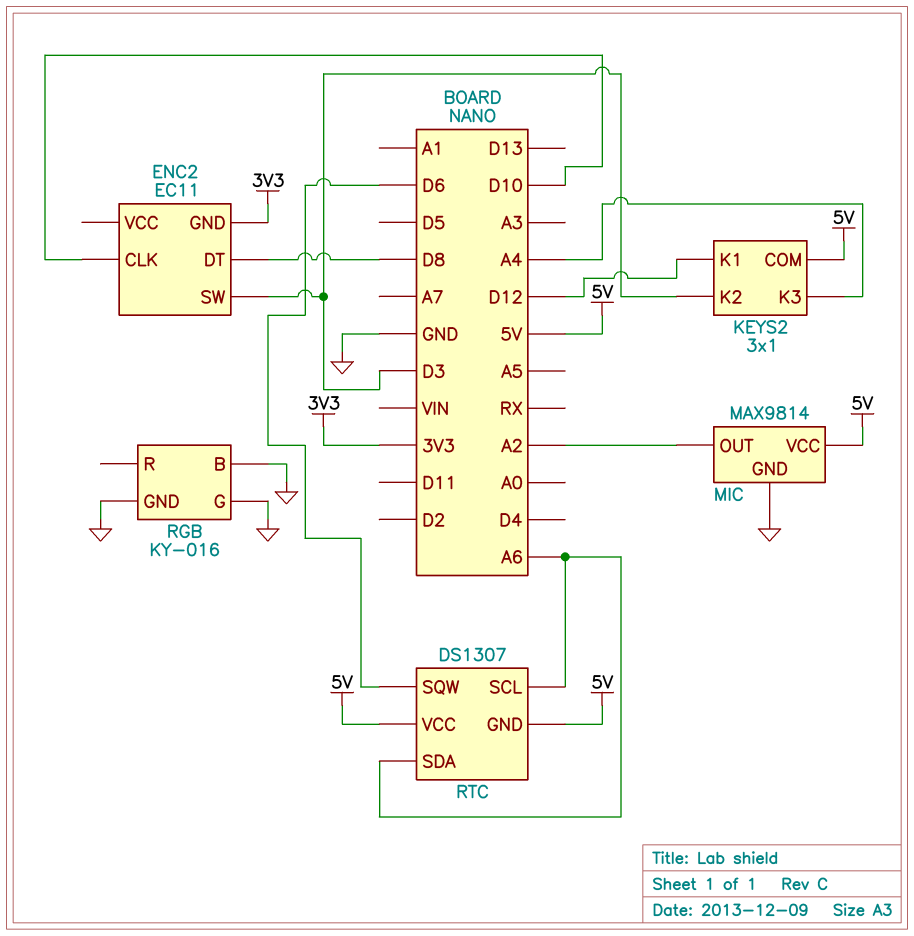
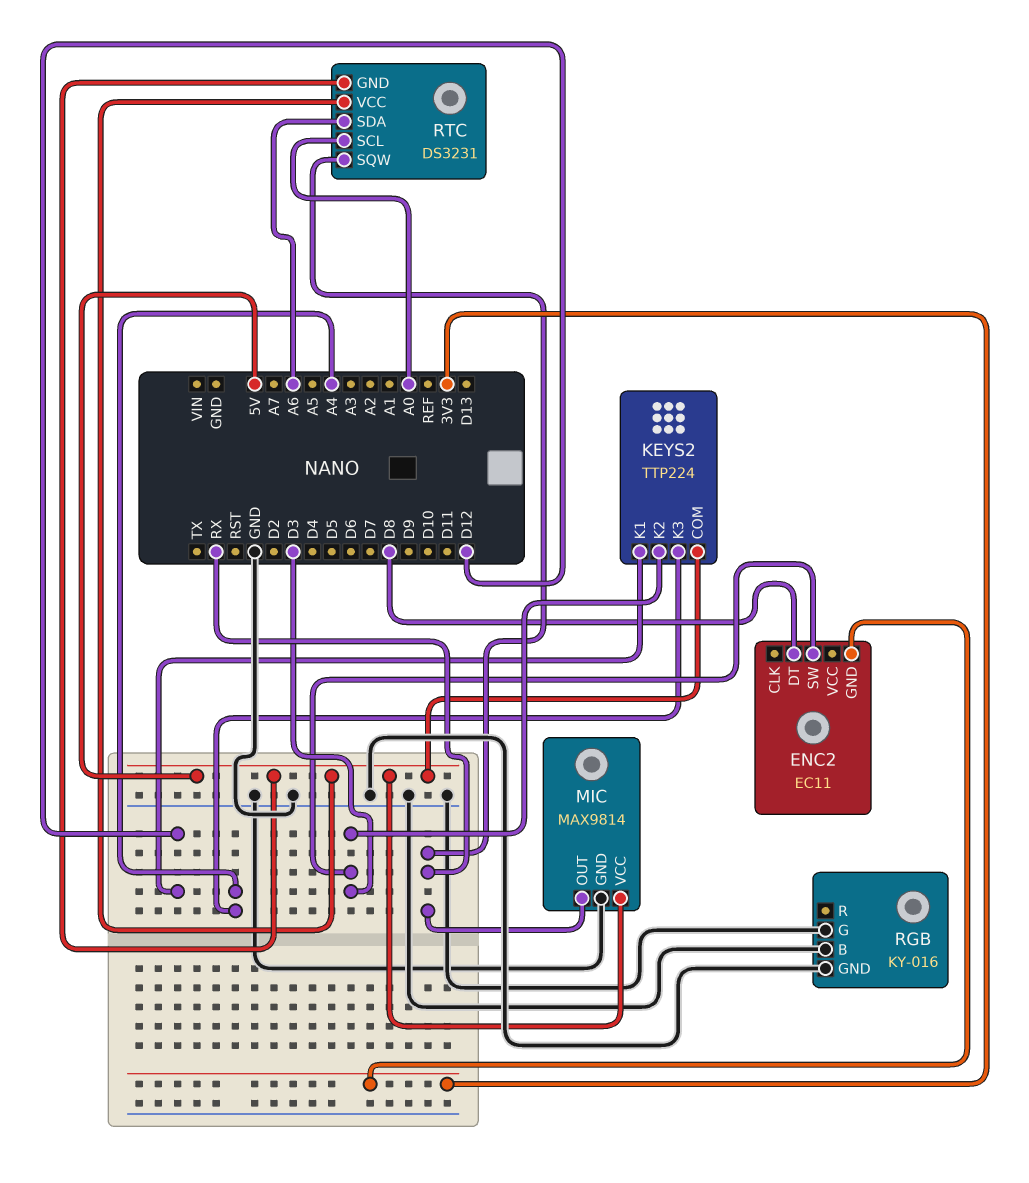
ENC2 pin CLK: D10 -> none
KEYS2: 3x1 -> TTP224
MIC pin OUT: A2 -> RX
RTC: DS1307 -> DS3231
RTC pin SCL: A6 -> A0
RTC pin SQW: D6 -> RX

